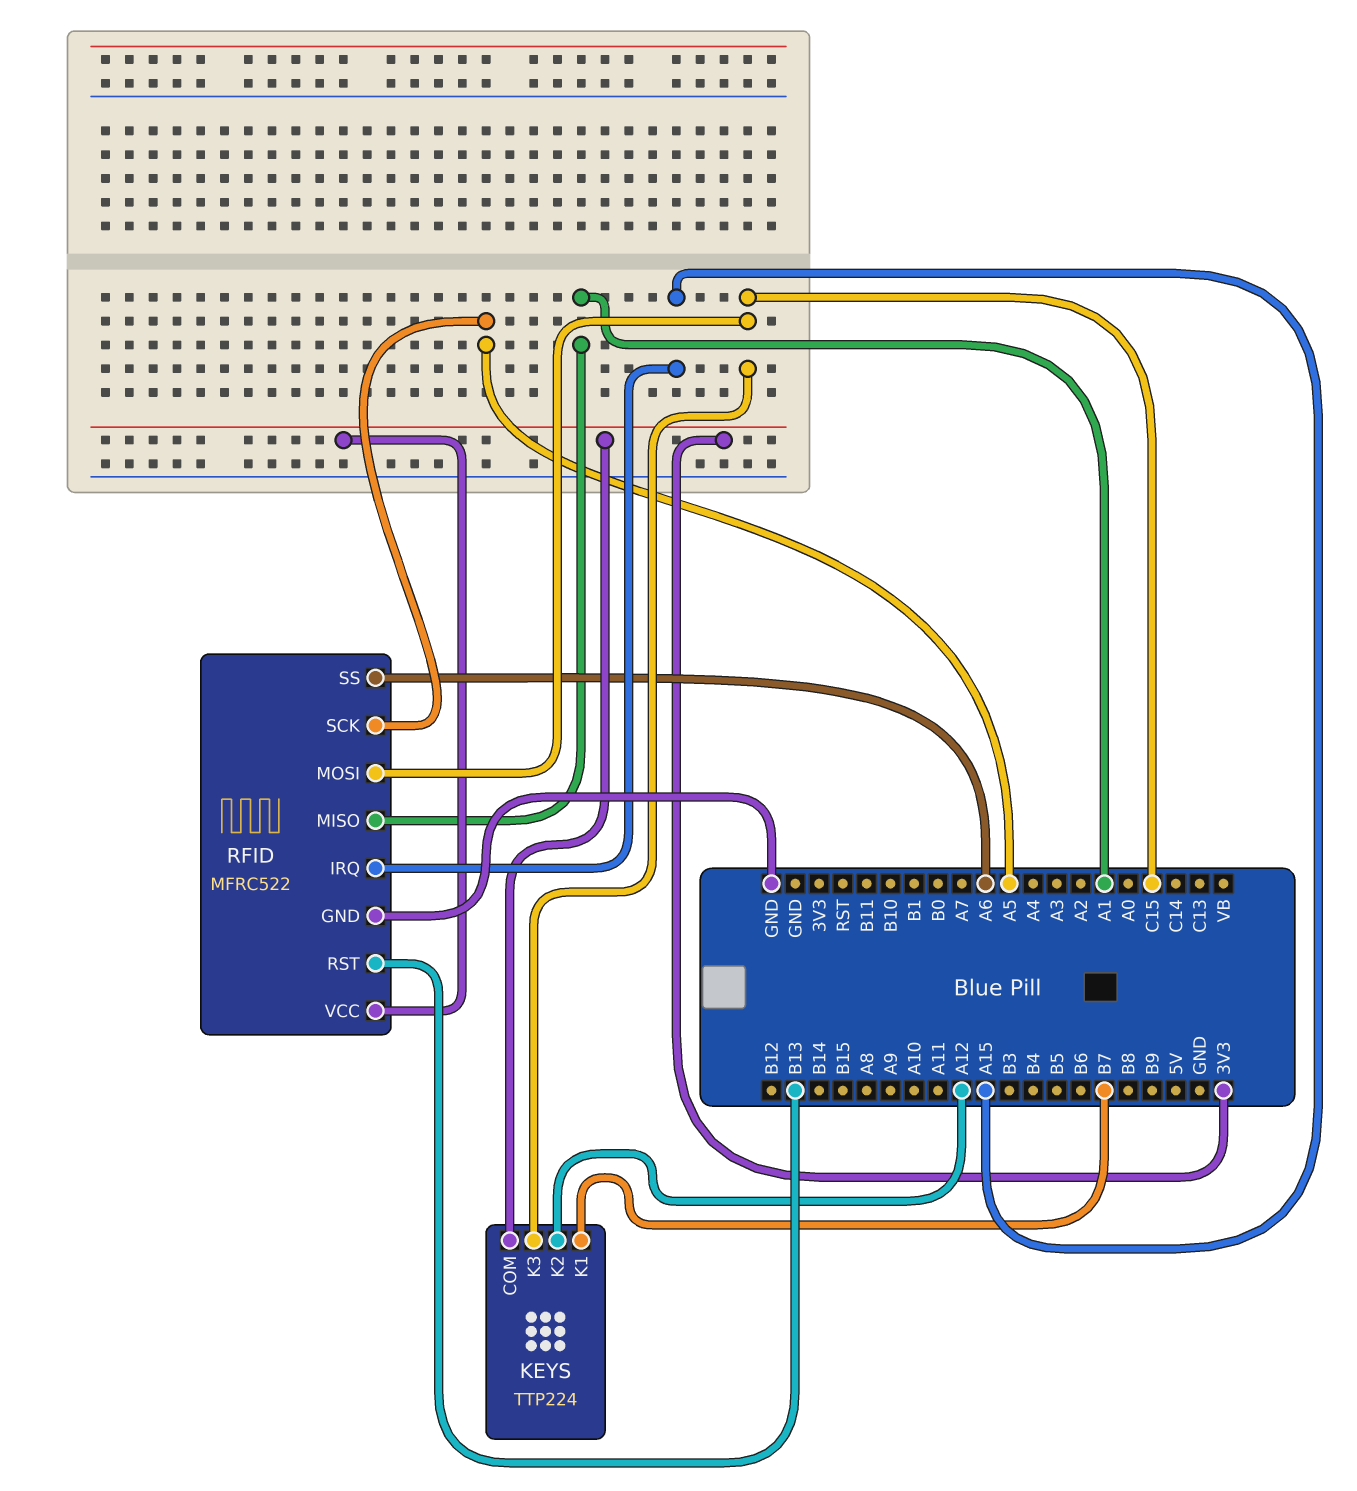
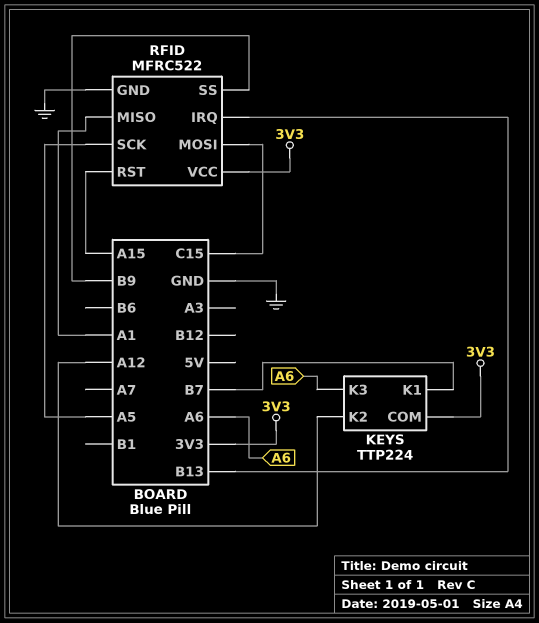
KEYS pin K3: C15 -> A6
RFID pin IRQ: A15 -> B13
RFID pin RST: B13 -> A15
RFID pin SS: A6 -> B9

